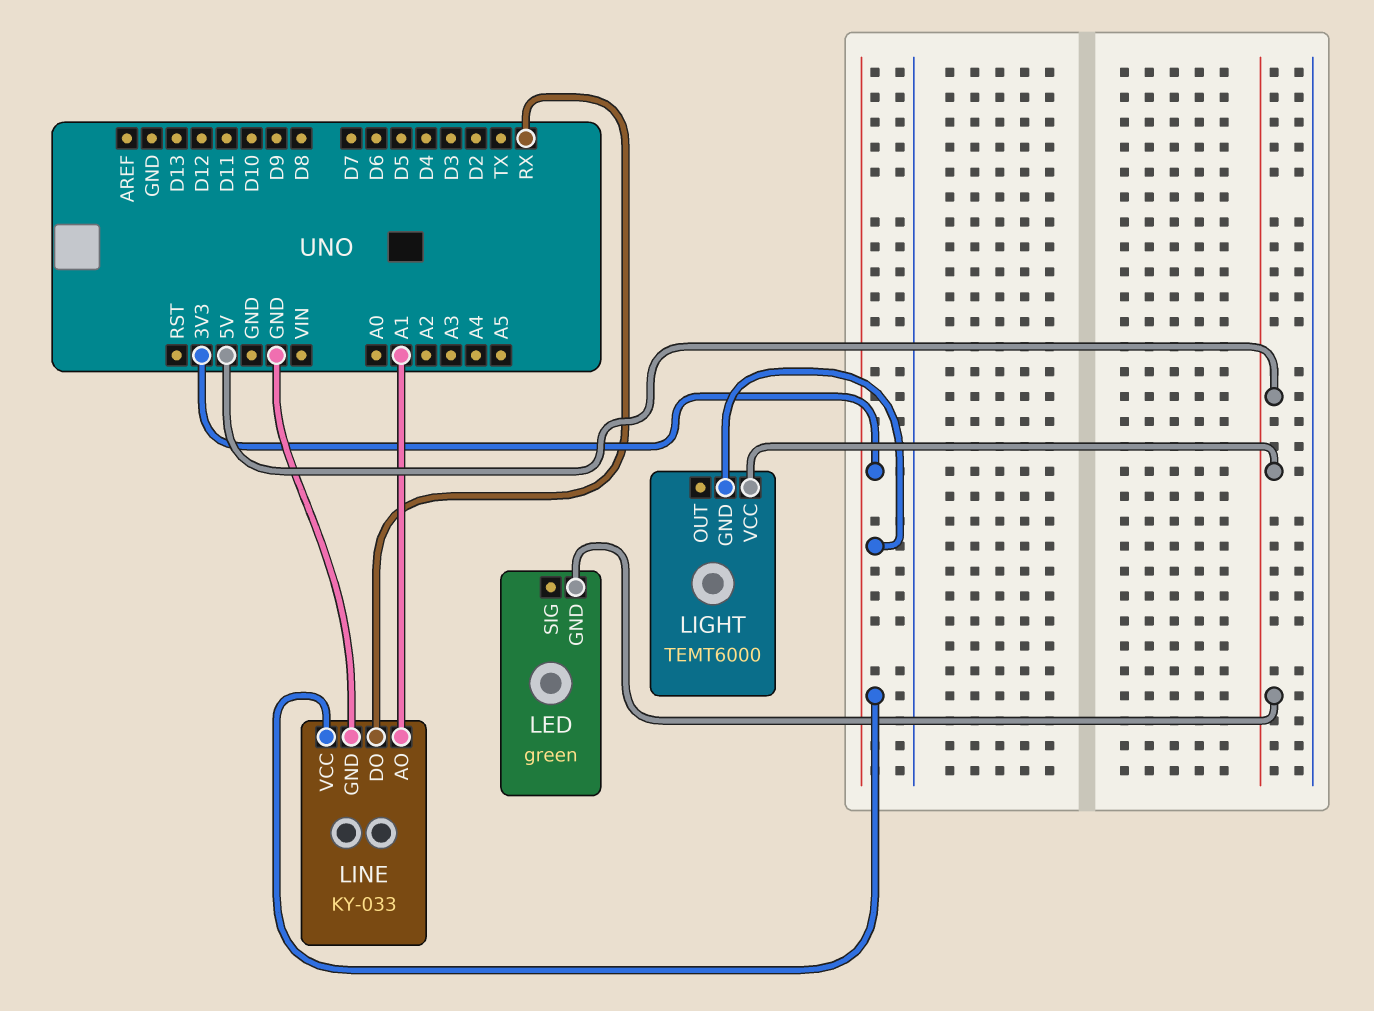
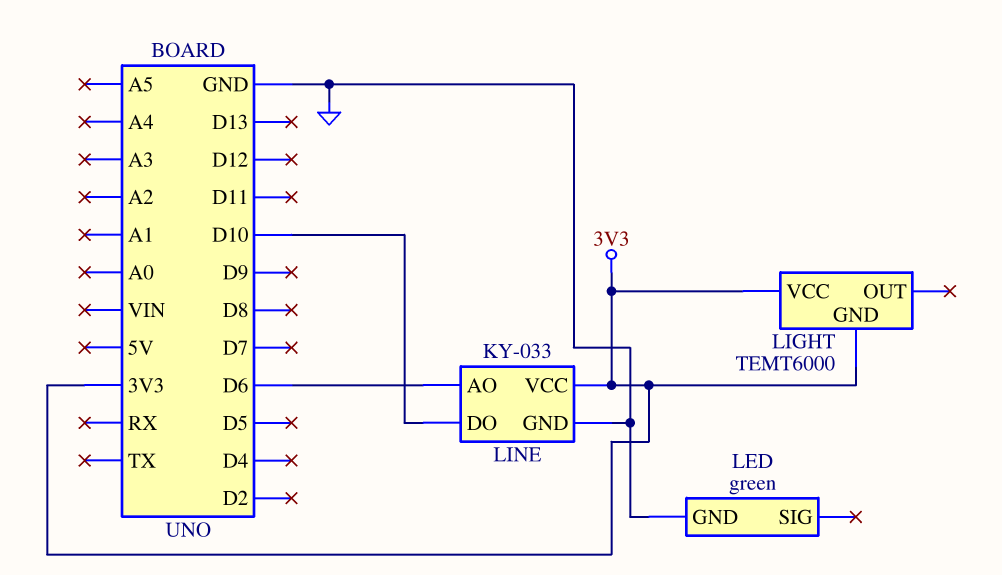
LED pin GND: 5V -> GND
LIGHT pin VCC: 5V -> 3V3
LINE pin AO: A1 -> D6
LINE pin DO: RX -> D10

